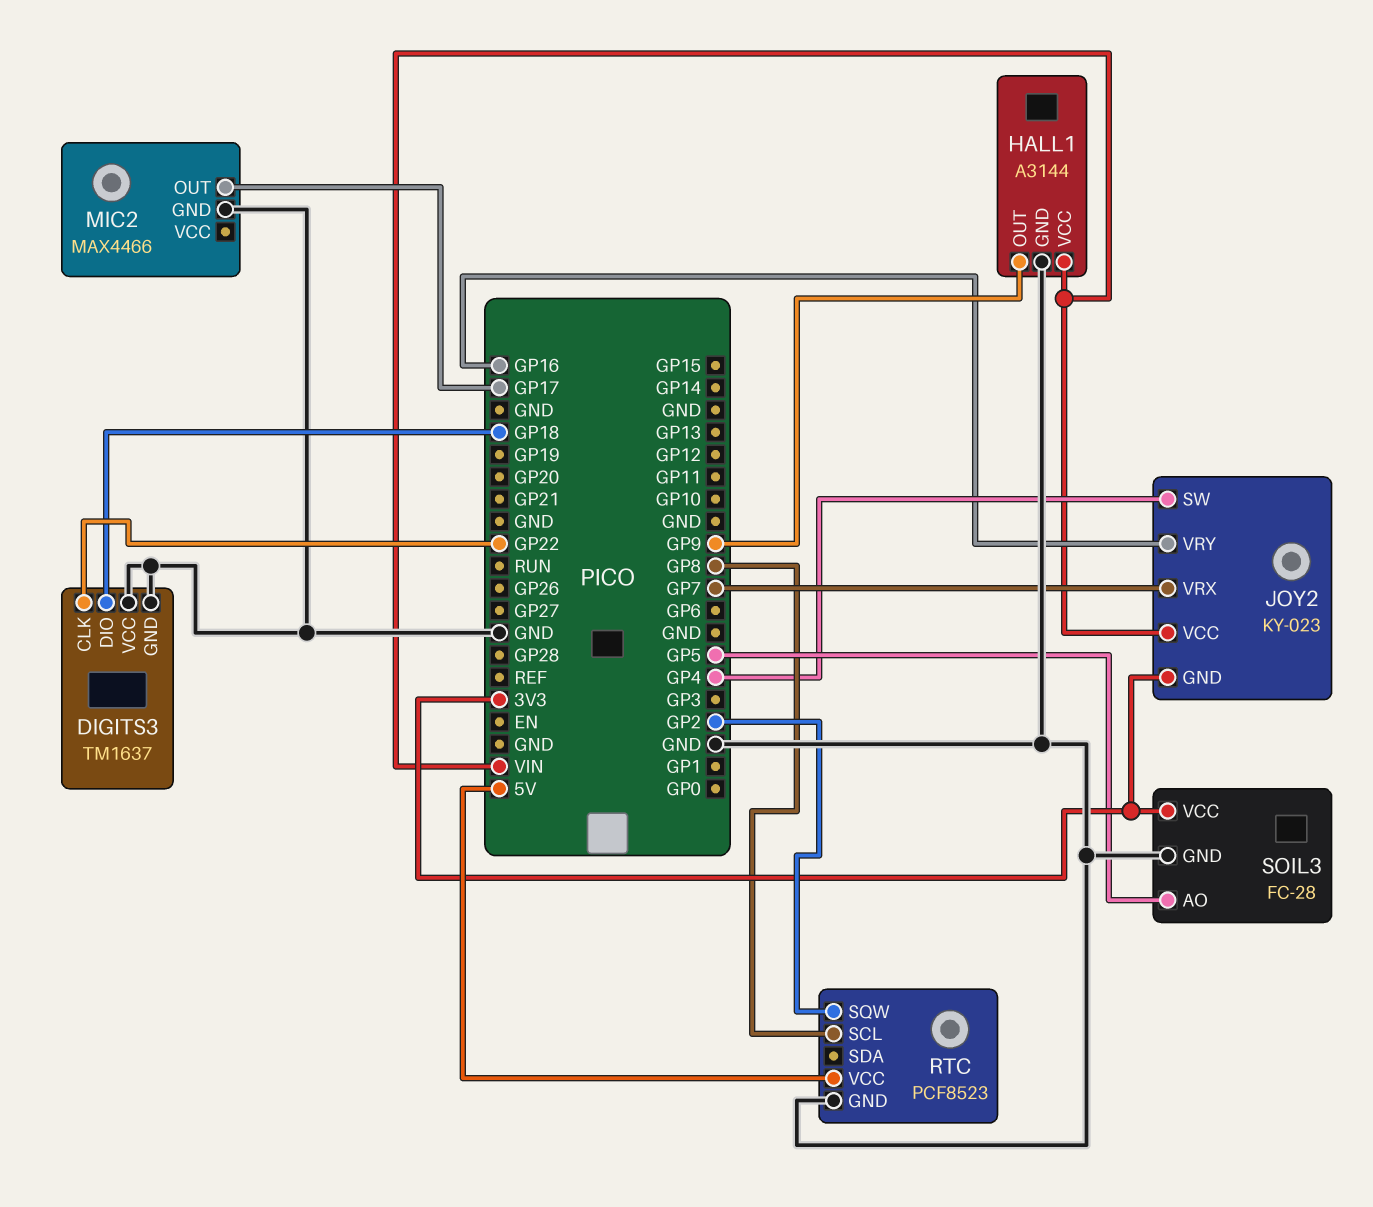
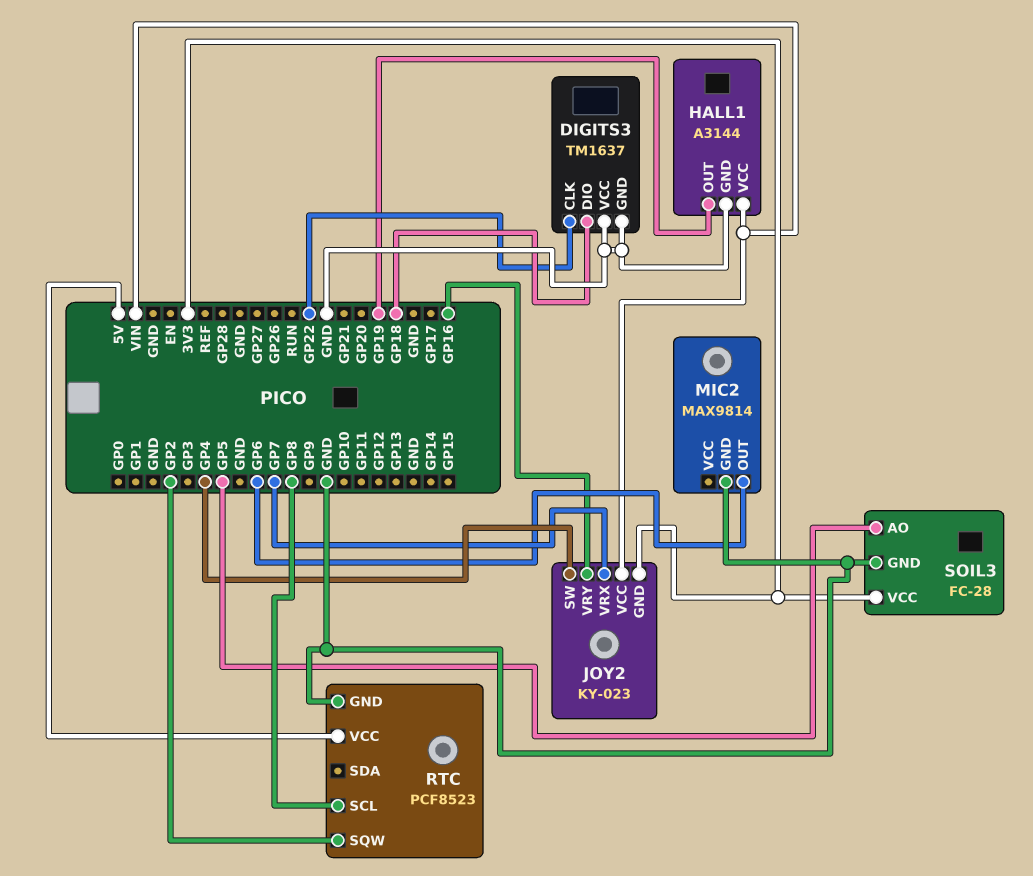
HALL1 pin OUT: GP9 -> GP19
MIC2: MAX4466 -> MAX9814
MIC2 pin OUT: GP17 -> GP6

